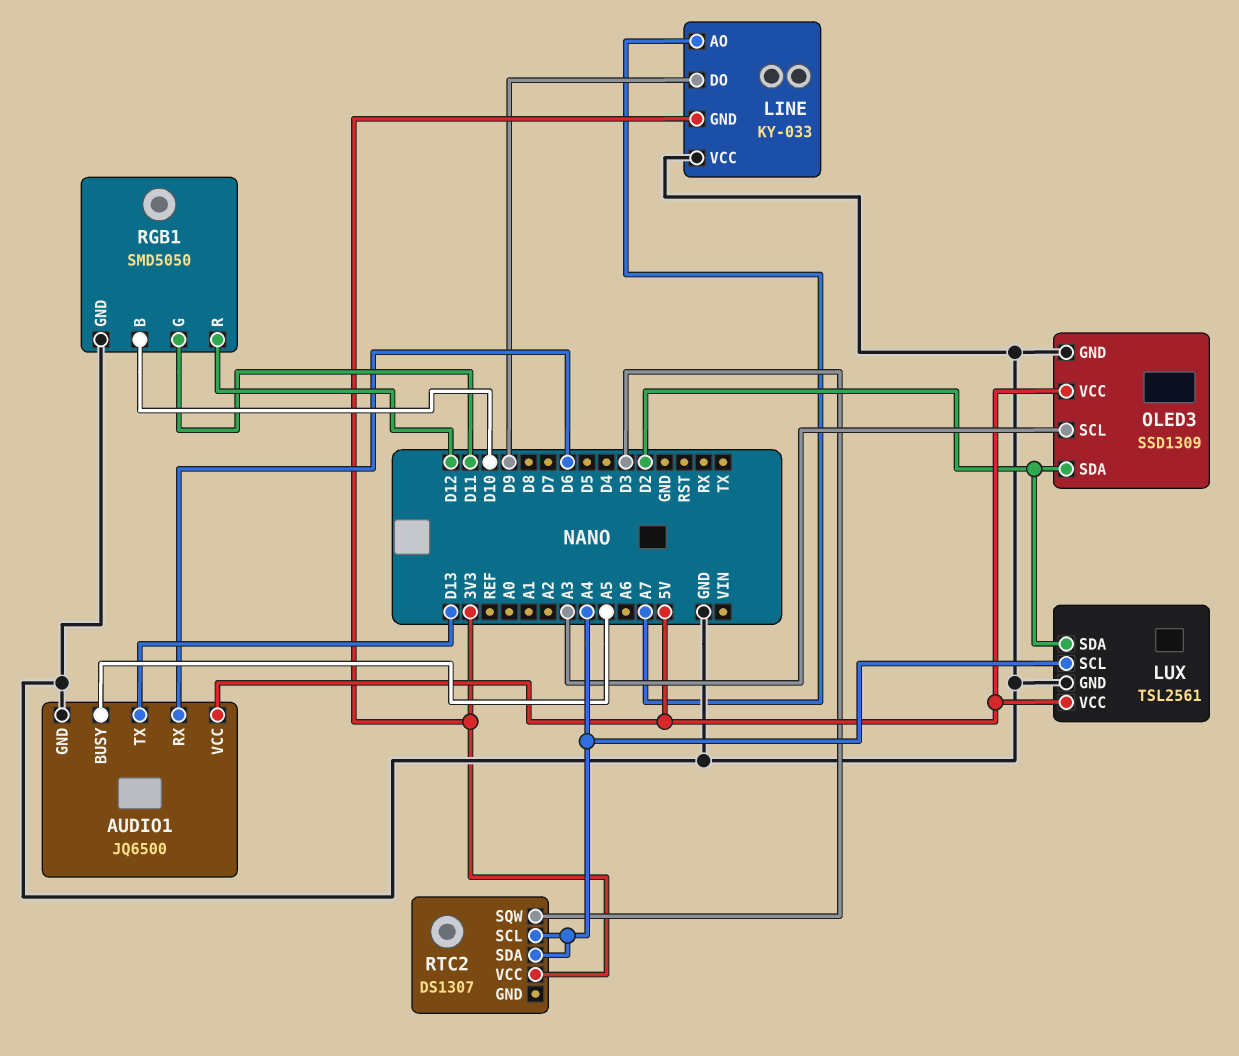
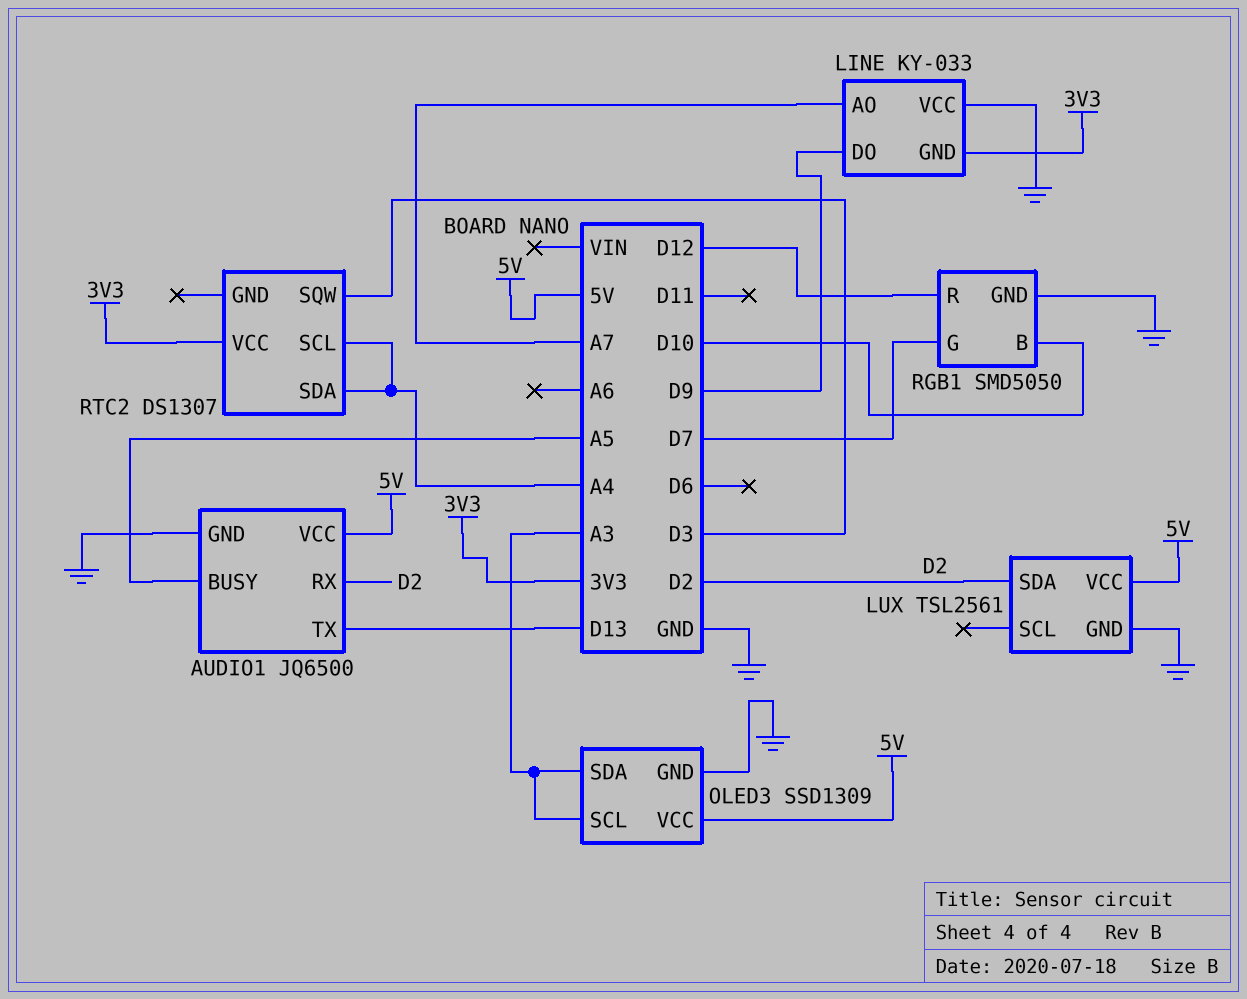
AUDIO1 pin RX: D6 -> D2
LUX pin SCL: A4 -> none
OLED3 pin SDA: D2 -> A3
RGB1 pin G: D11 -> D7

